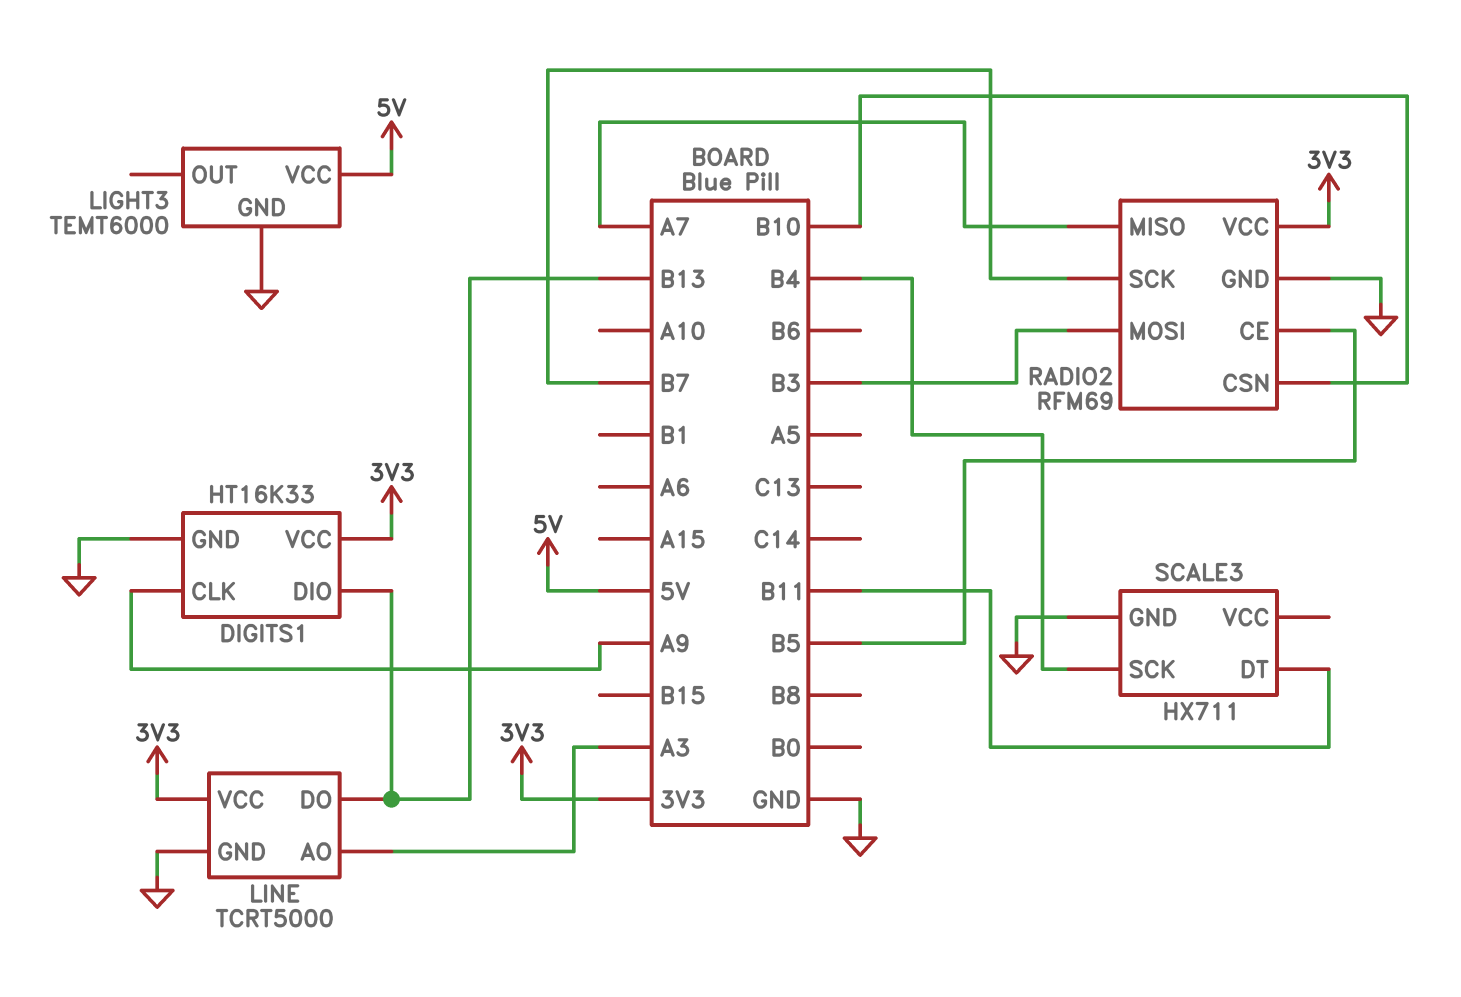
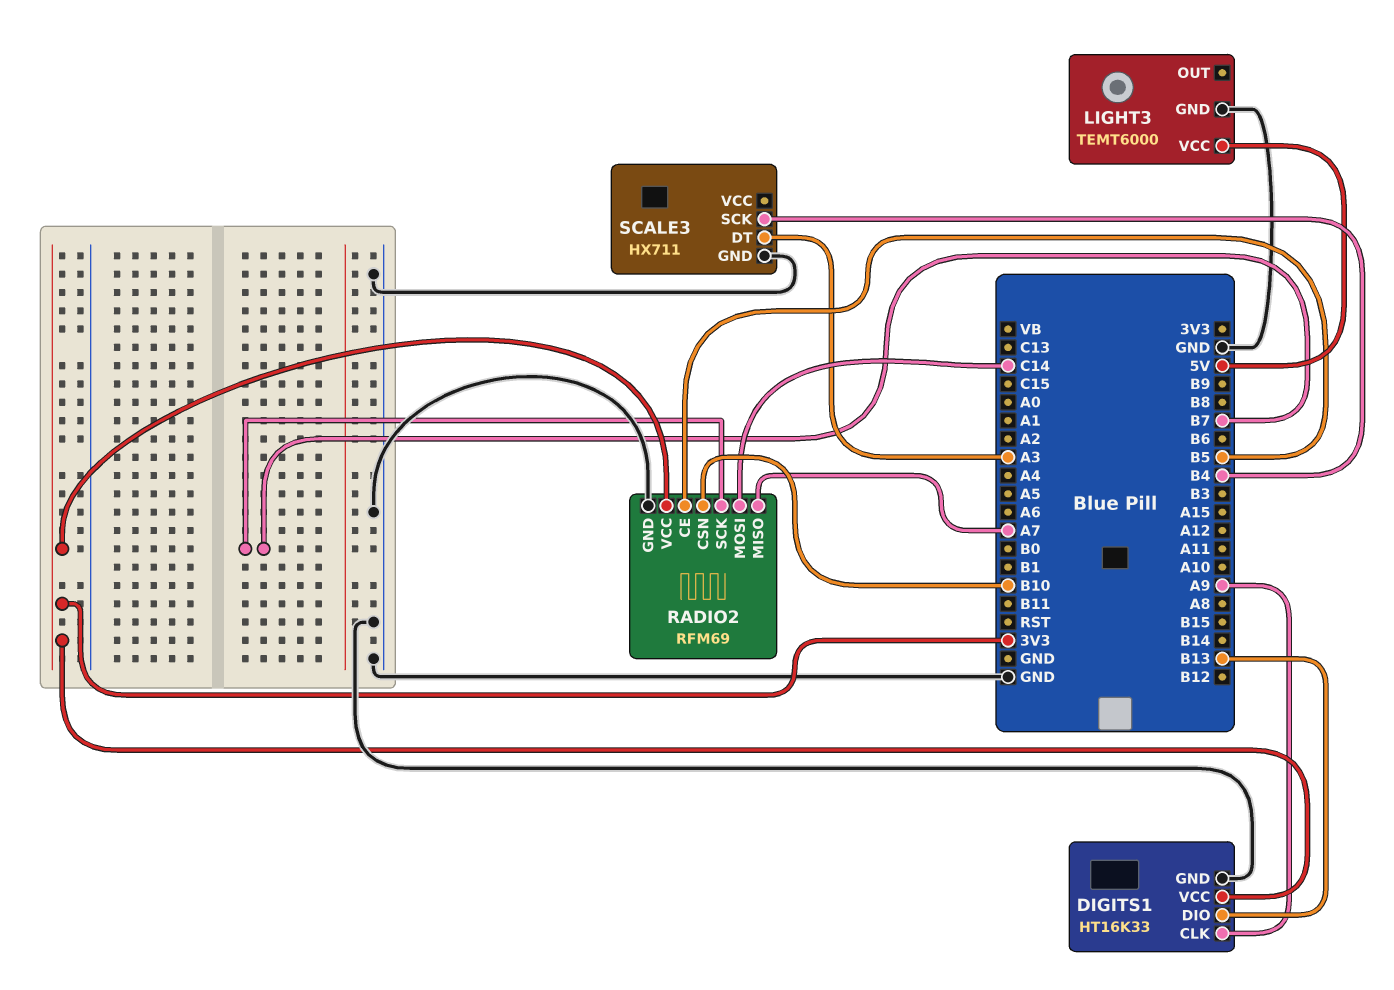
LINE: TCRT5000 -> none
LINE pin AO: A3 -> none
LINE pin DO: B13 -> none
LINE pin GND: GND -> none
LINE pin VCC: 3V3 -> none
RADIO2 pin MOSI: B3 -> C14
SCALE3 pin DT: B11 -> A3

